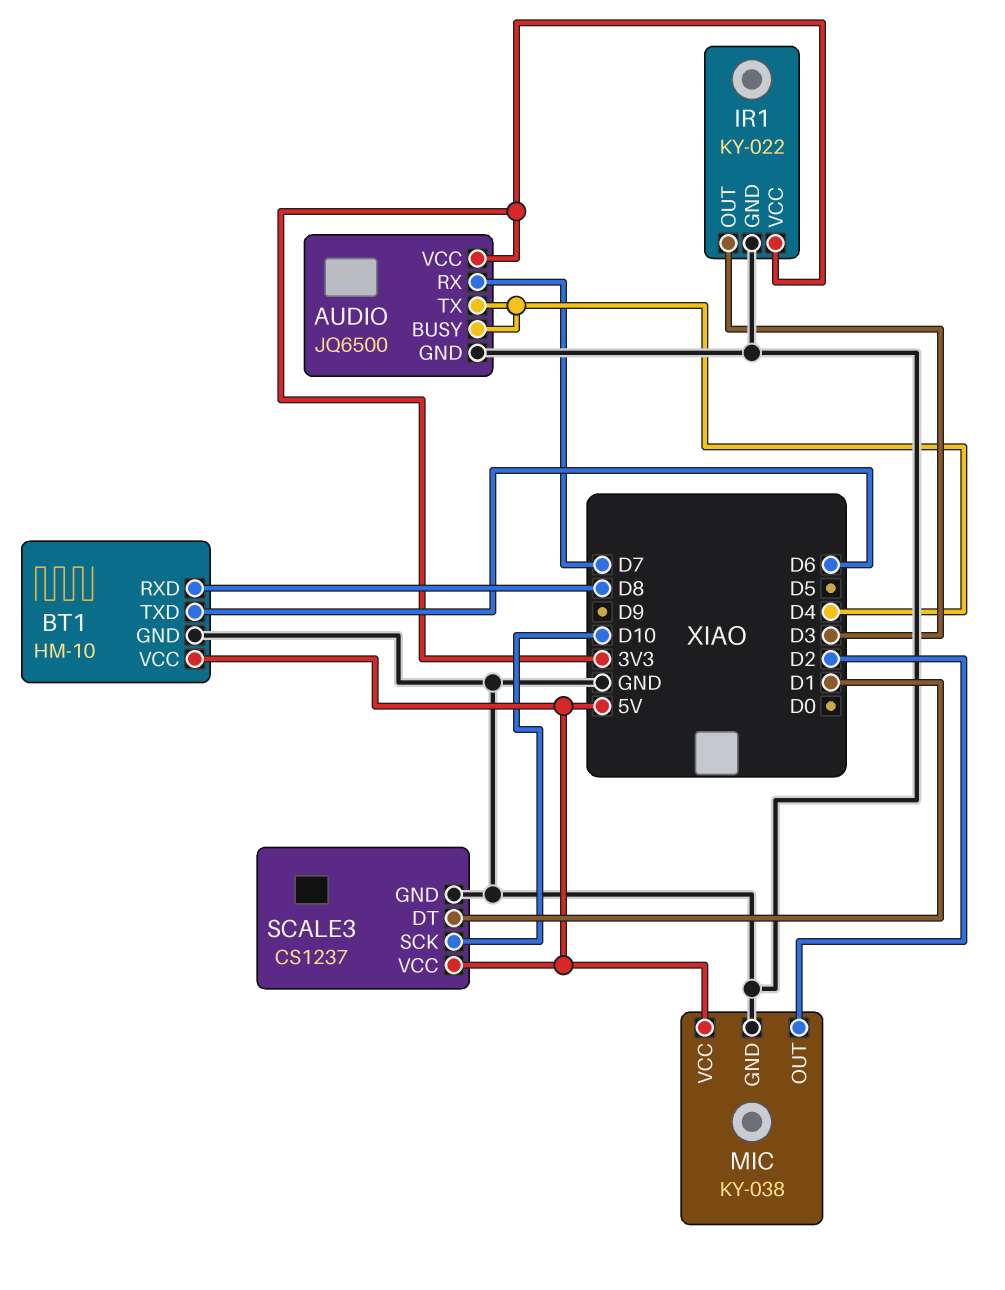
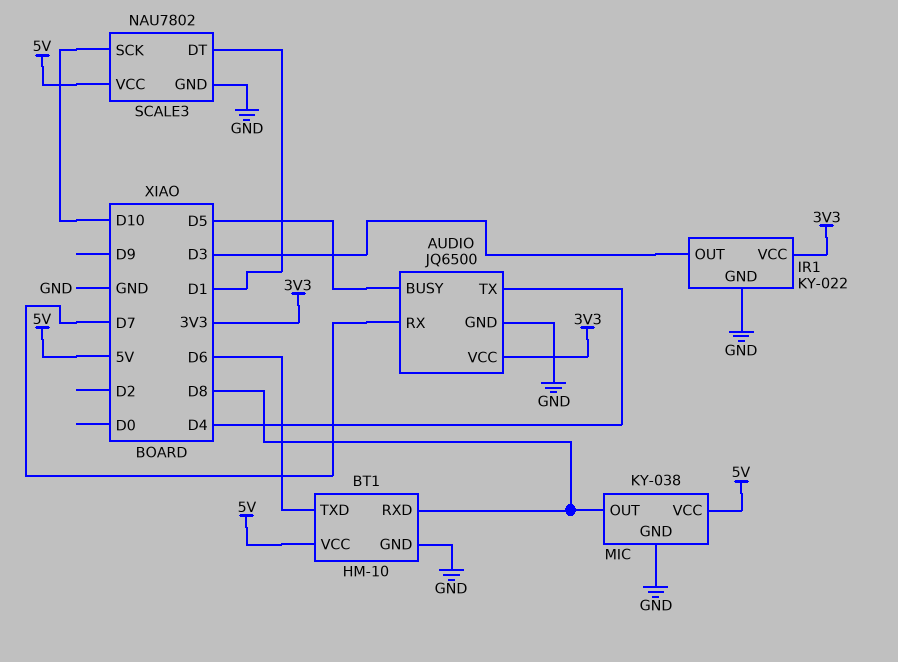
AUDIO pin BUSY: D4 -> D5
MIC pin OUT: D2 -> D8
SCALE3: CS1237 -> NAU7802

